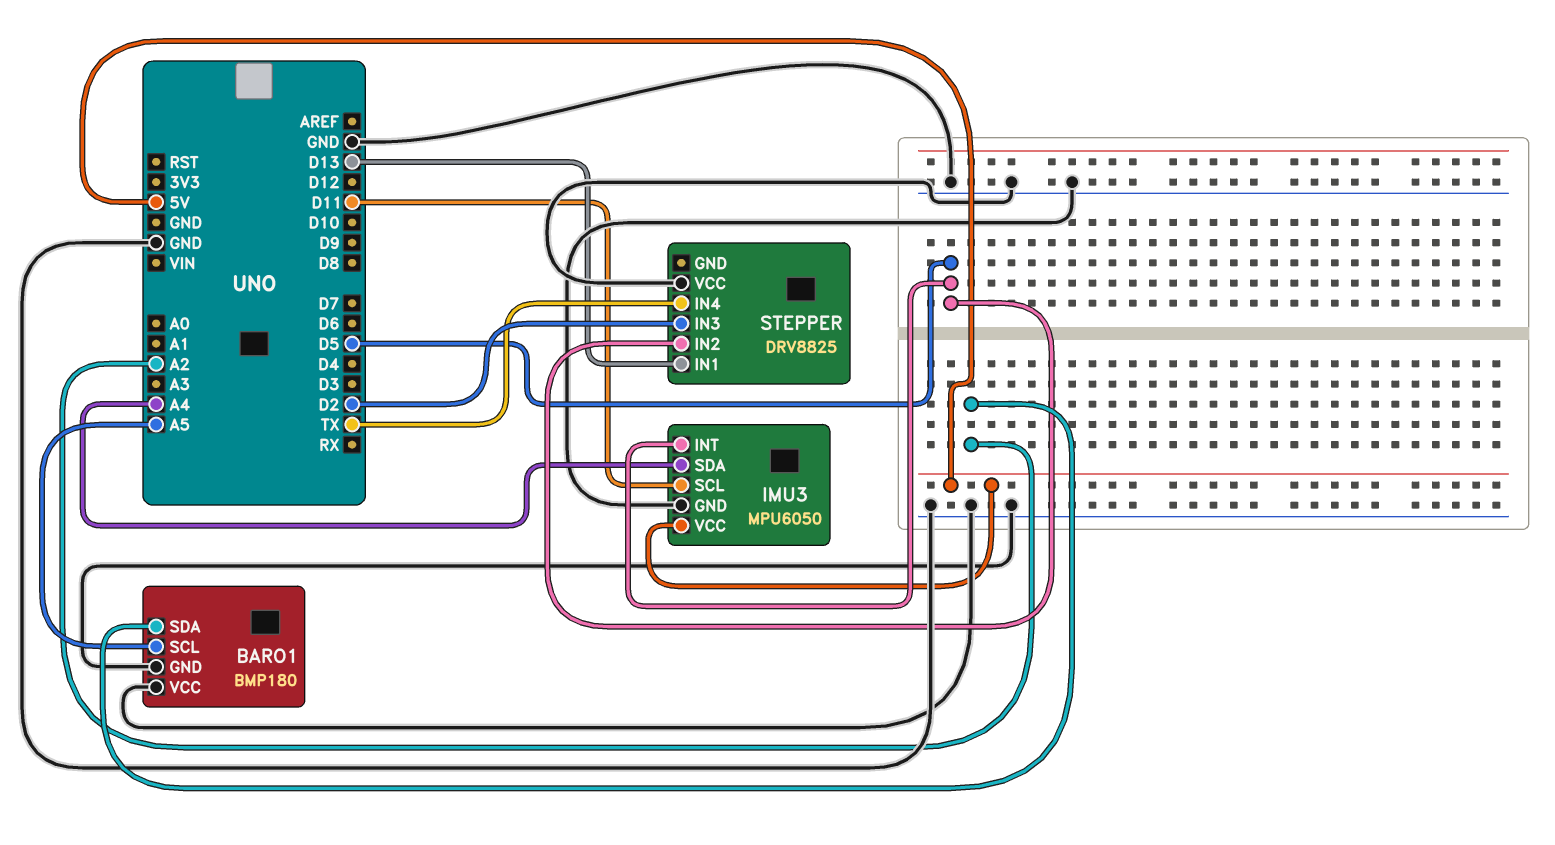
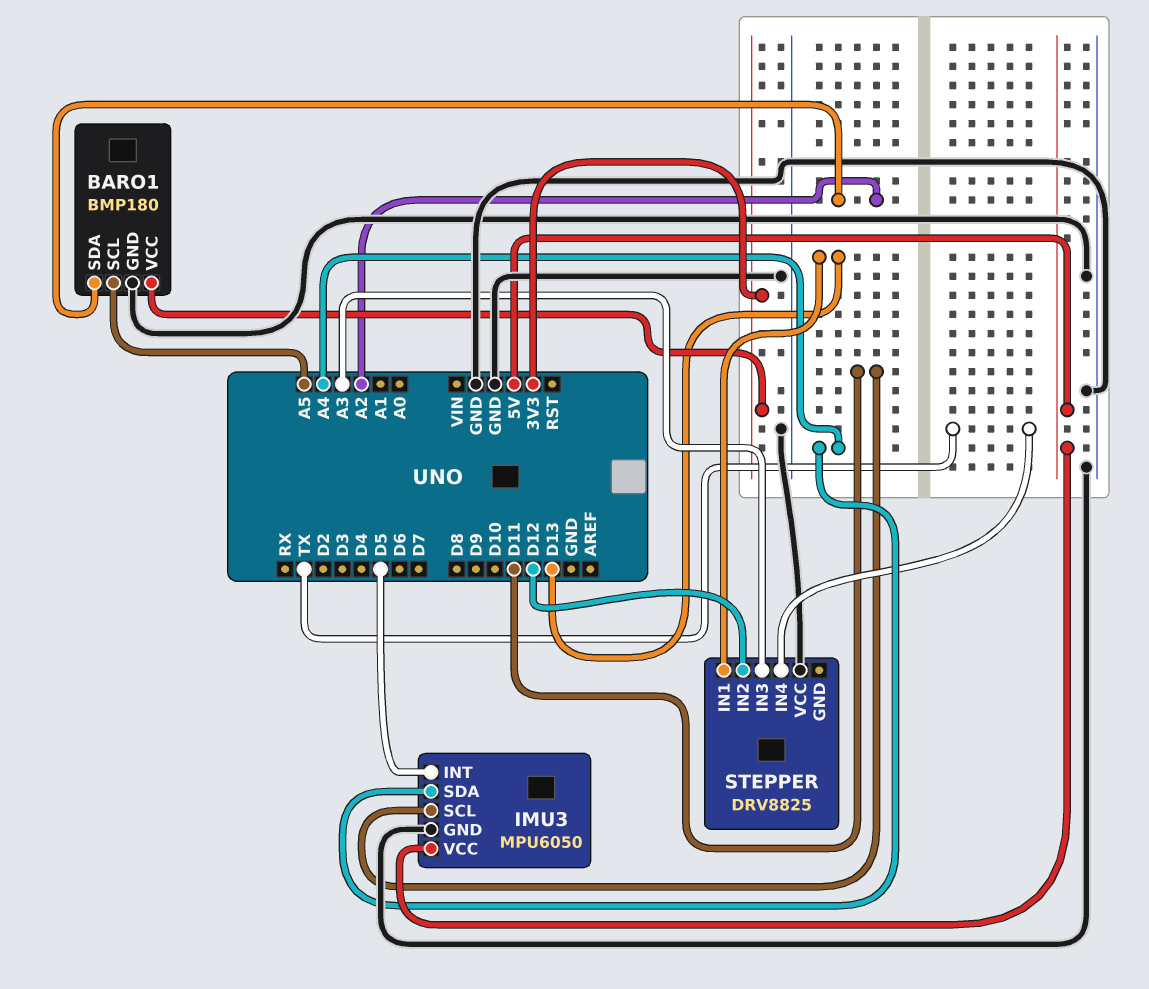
BARO1 pin VCC: GND -> 3V3
STEPPER pin IN2: D5 -> D12
STEPPER pin IN3: D2 -> A3

